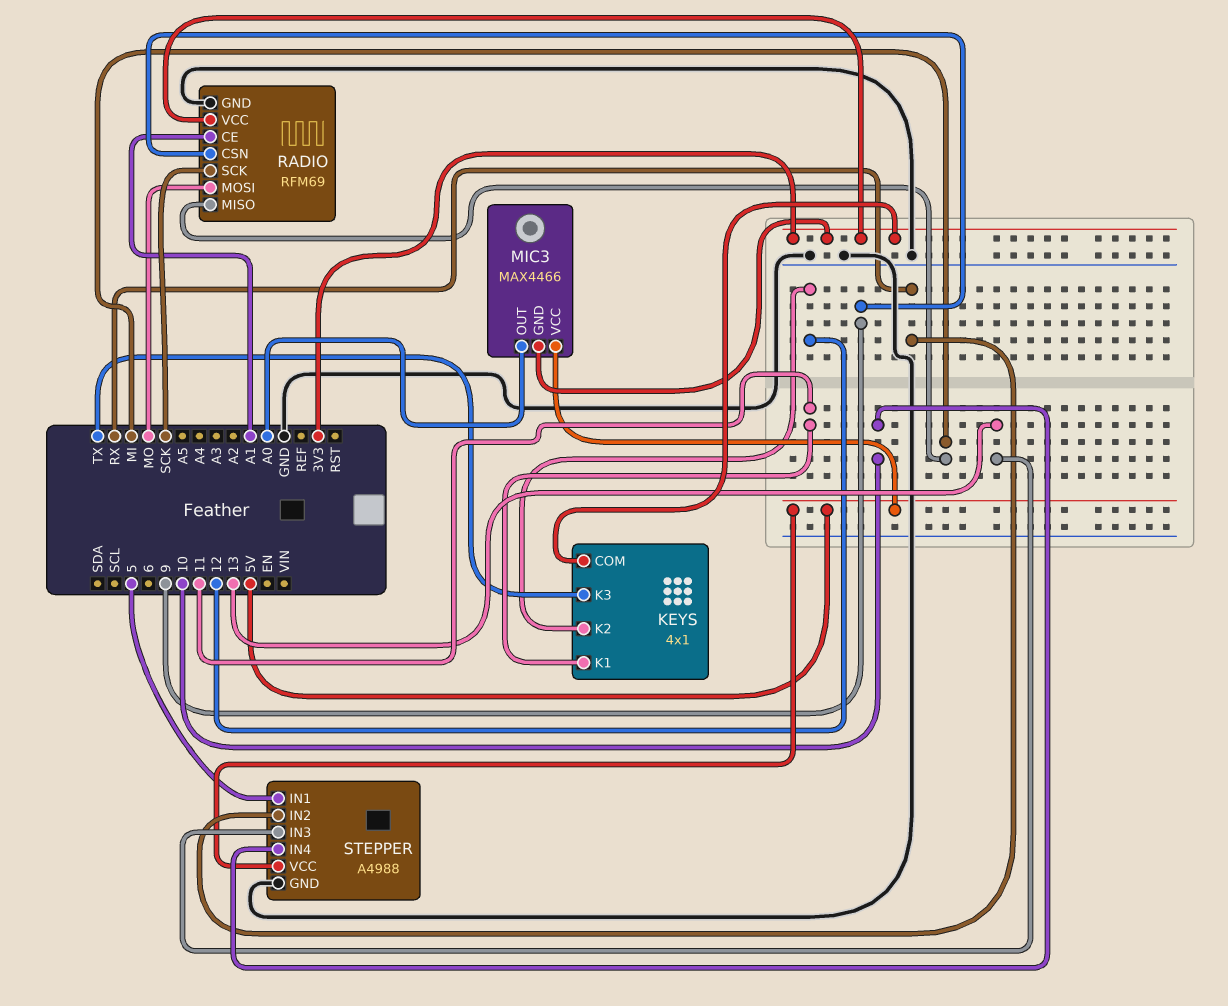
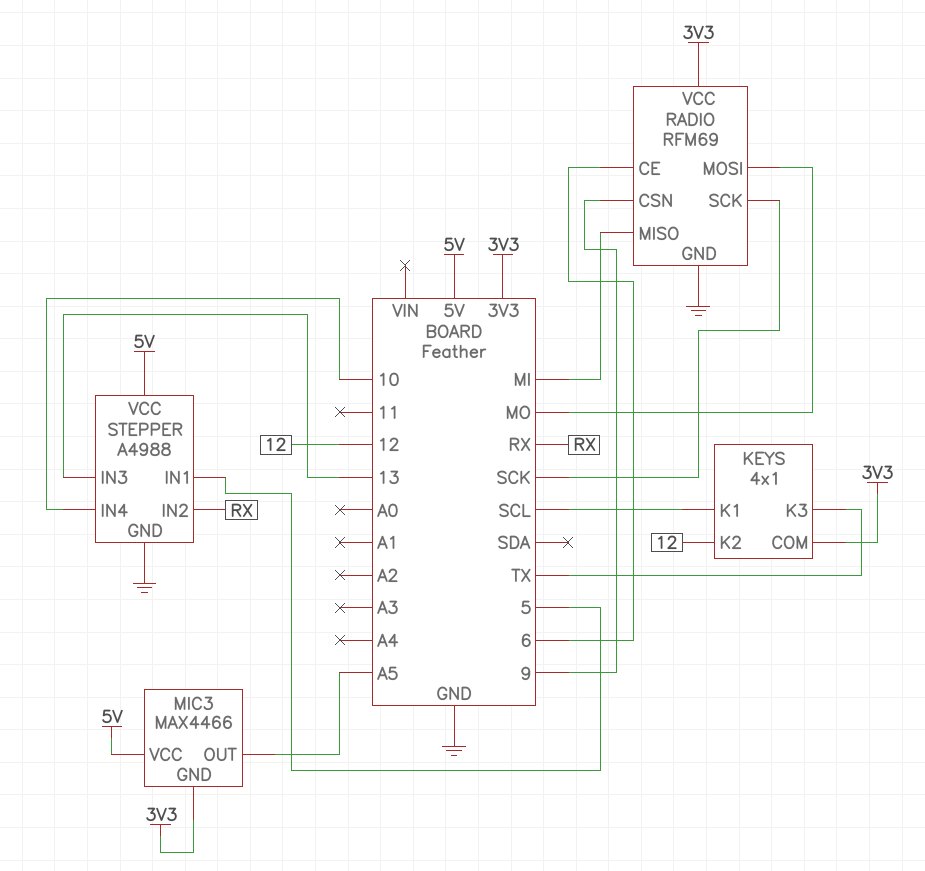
KEYS pin K1: 11 -> SCL
MIC3 pin OUT: A0 -> A5
RADIO pin CE: A1 -> 6

